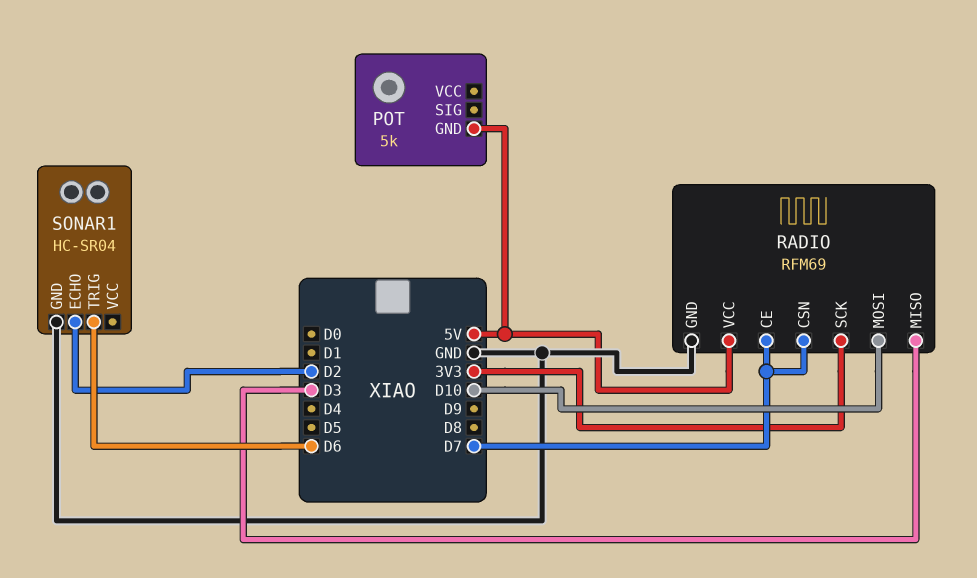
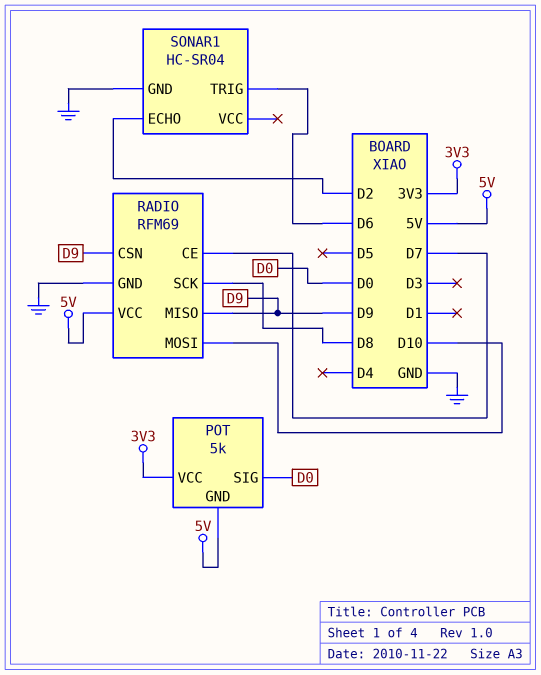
POT pin SIG: none -> D0
POT pin VCC: none -> 3V3
RADIO pin CSN: D7 -> D9
RADIO pin MISO: D3 -> D9
RADIO pin SCK: 3V3 -> D8

